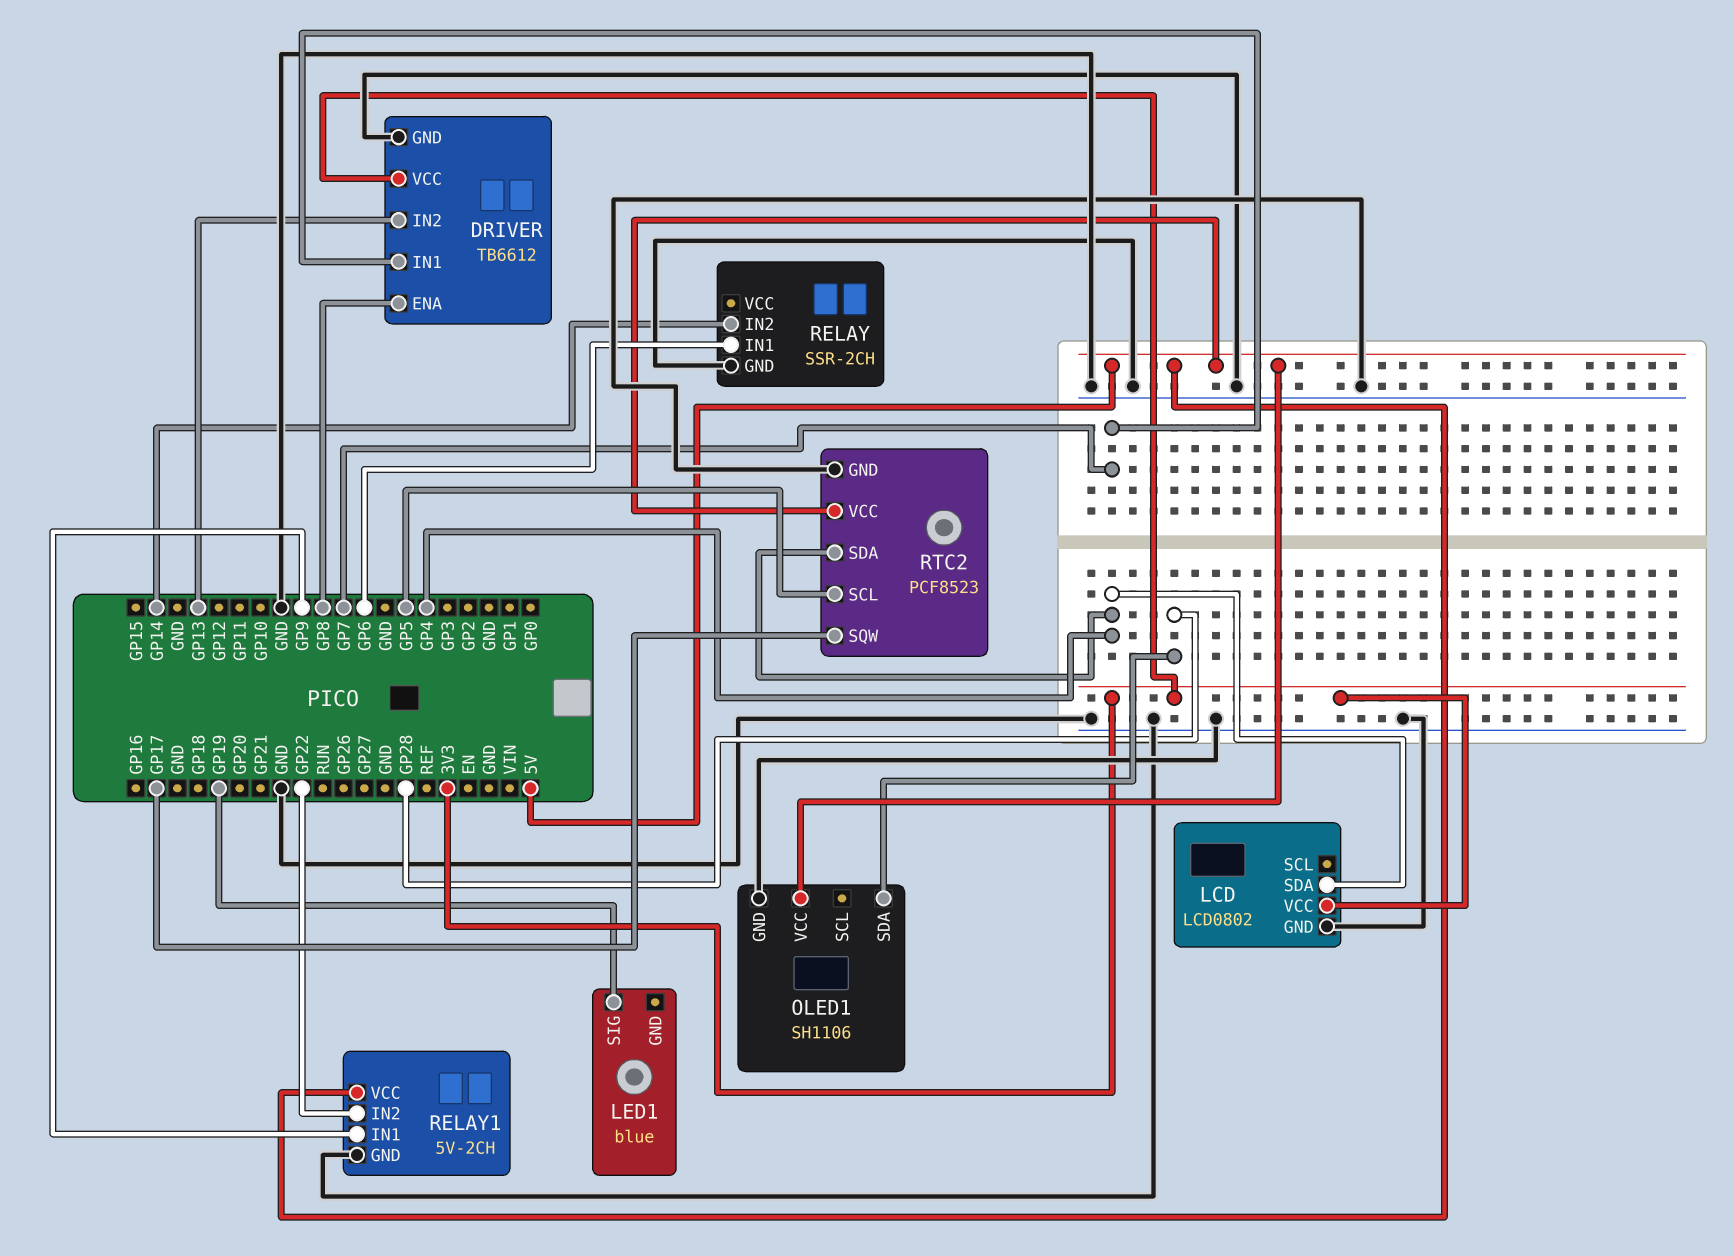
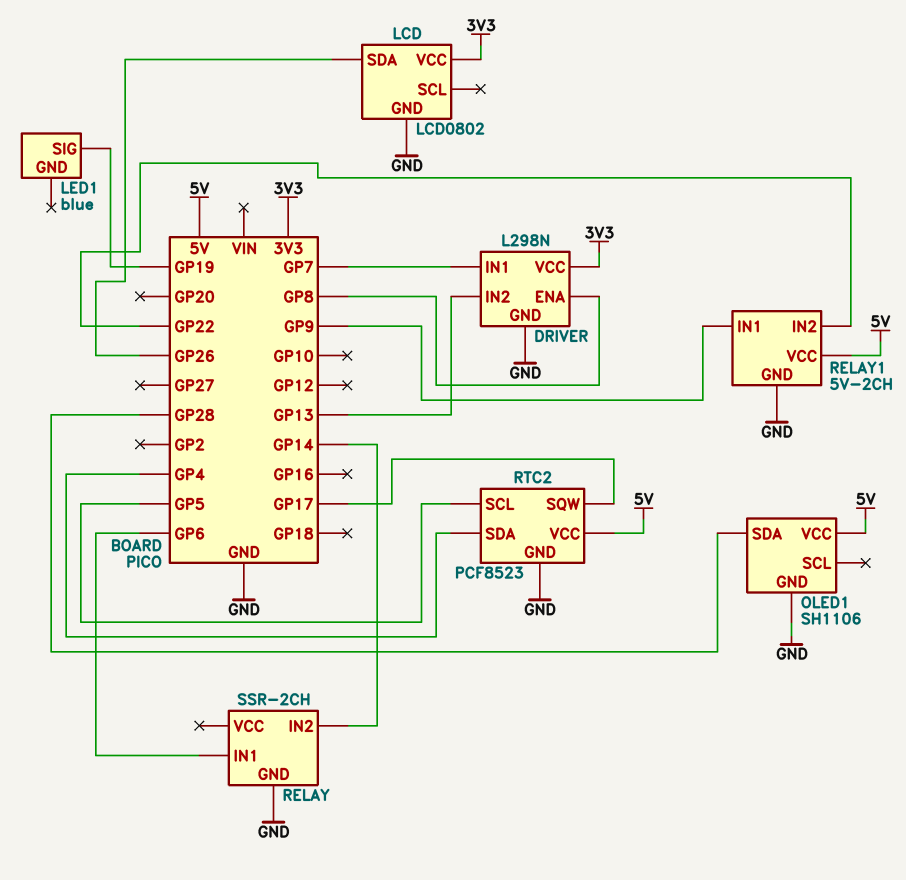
DRIVER: TB6612 -> L298N
LCD pin SDA: GP4 -> GP26

